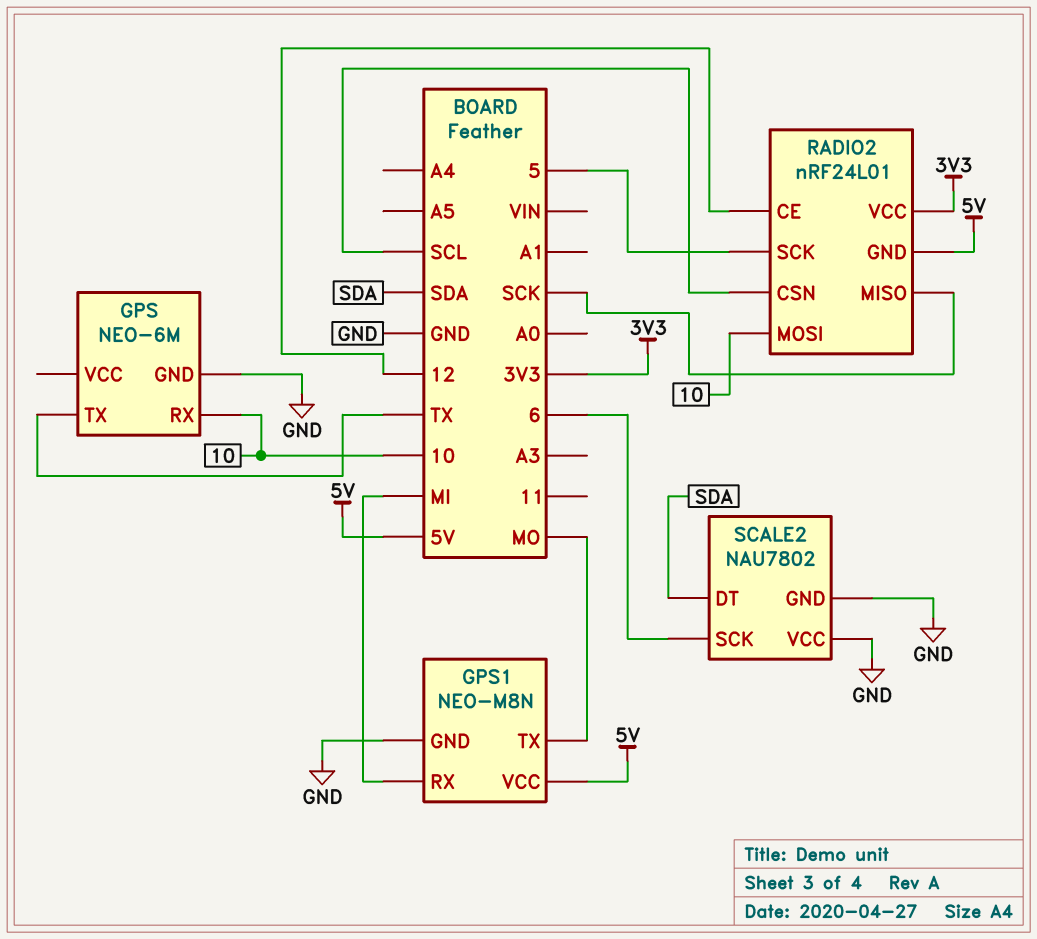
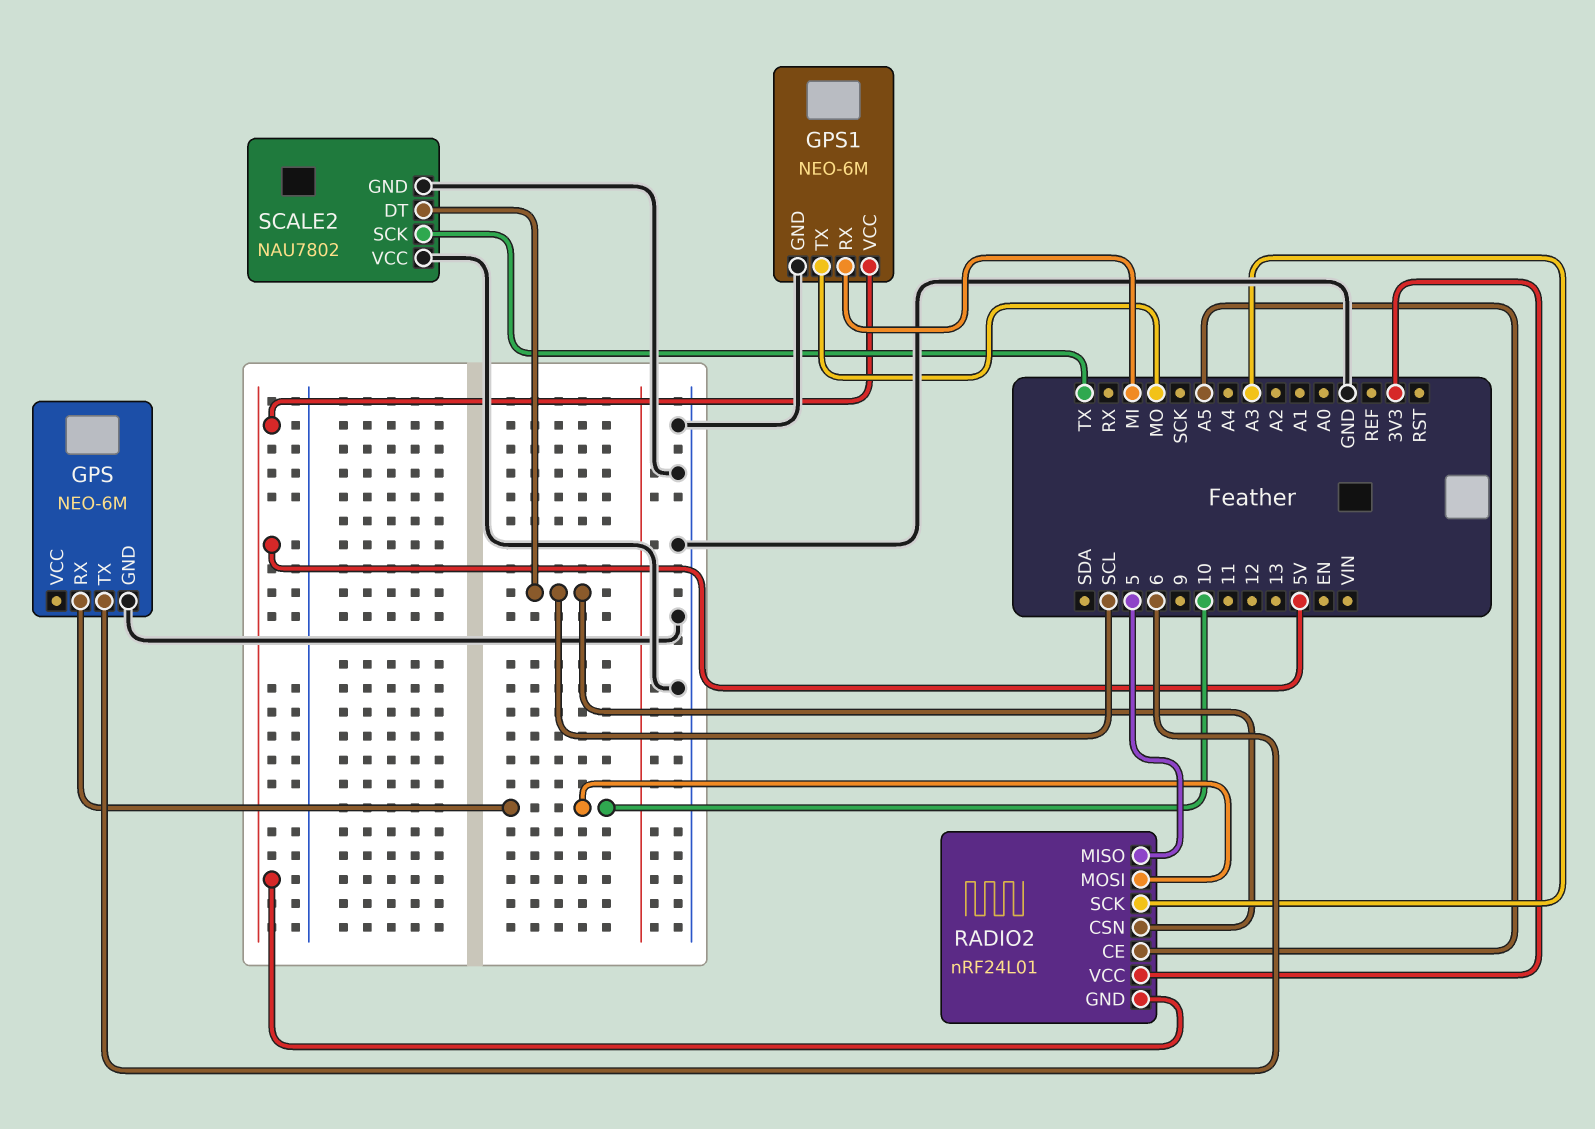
GPS pin TX: TX -> 6
GPS1: NEO-M8N -> NEO-6M
RADIO2 pin CE: 12 -> A5
RADIO2 pin MISO: SCK -> 5
RADIO2 pin SCK: 5 -> A3
SCALE2 pin DT: SDA -> SCL
SCALE2 pin SCK: 6 -> TX

